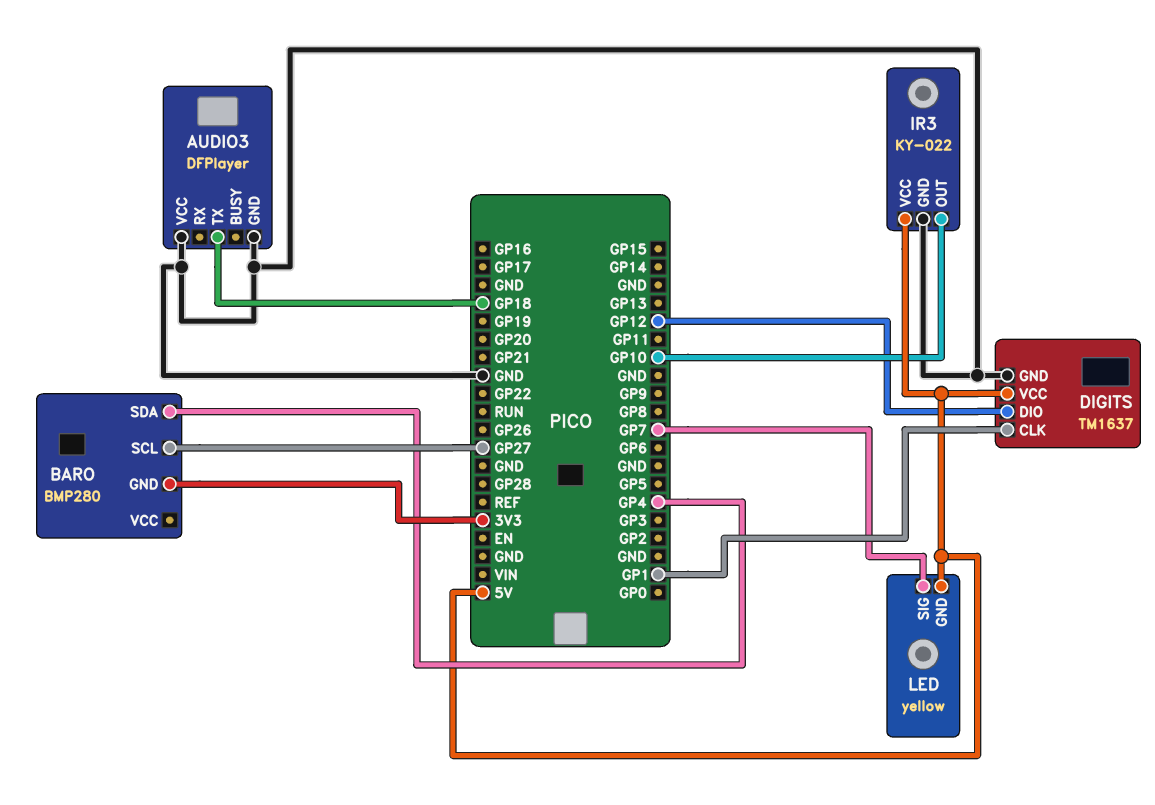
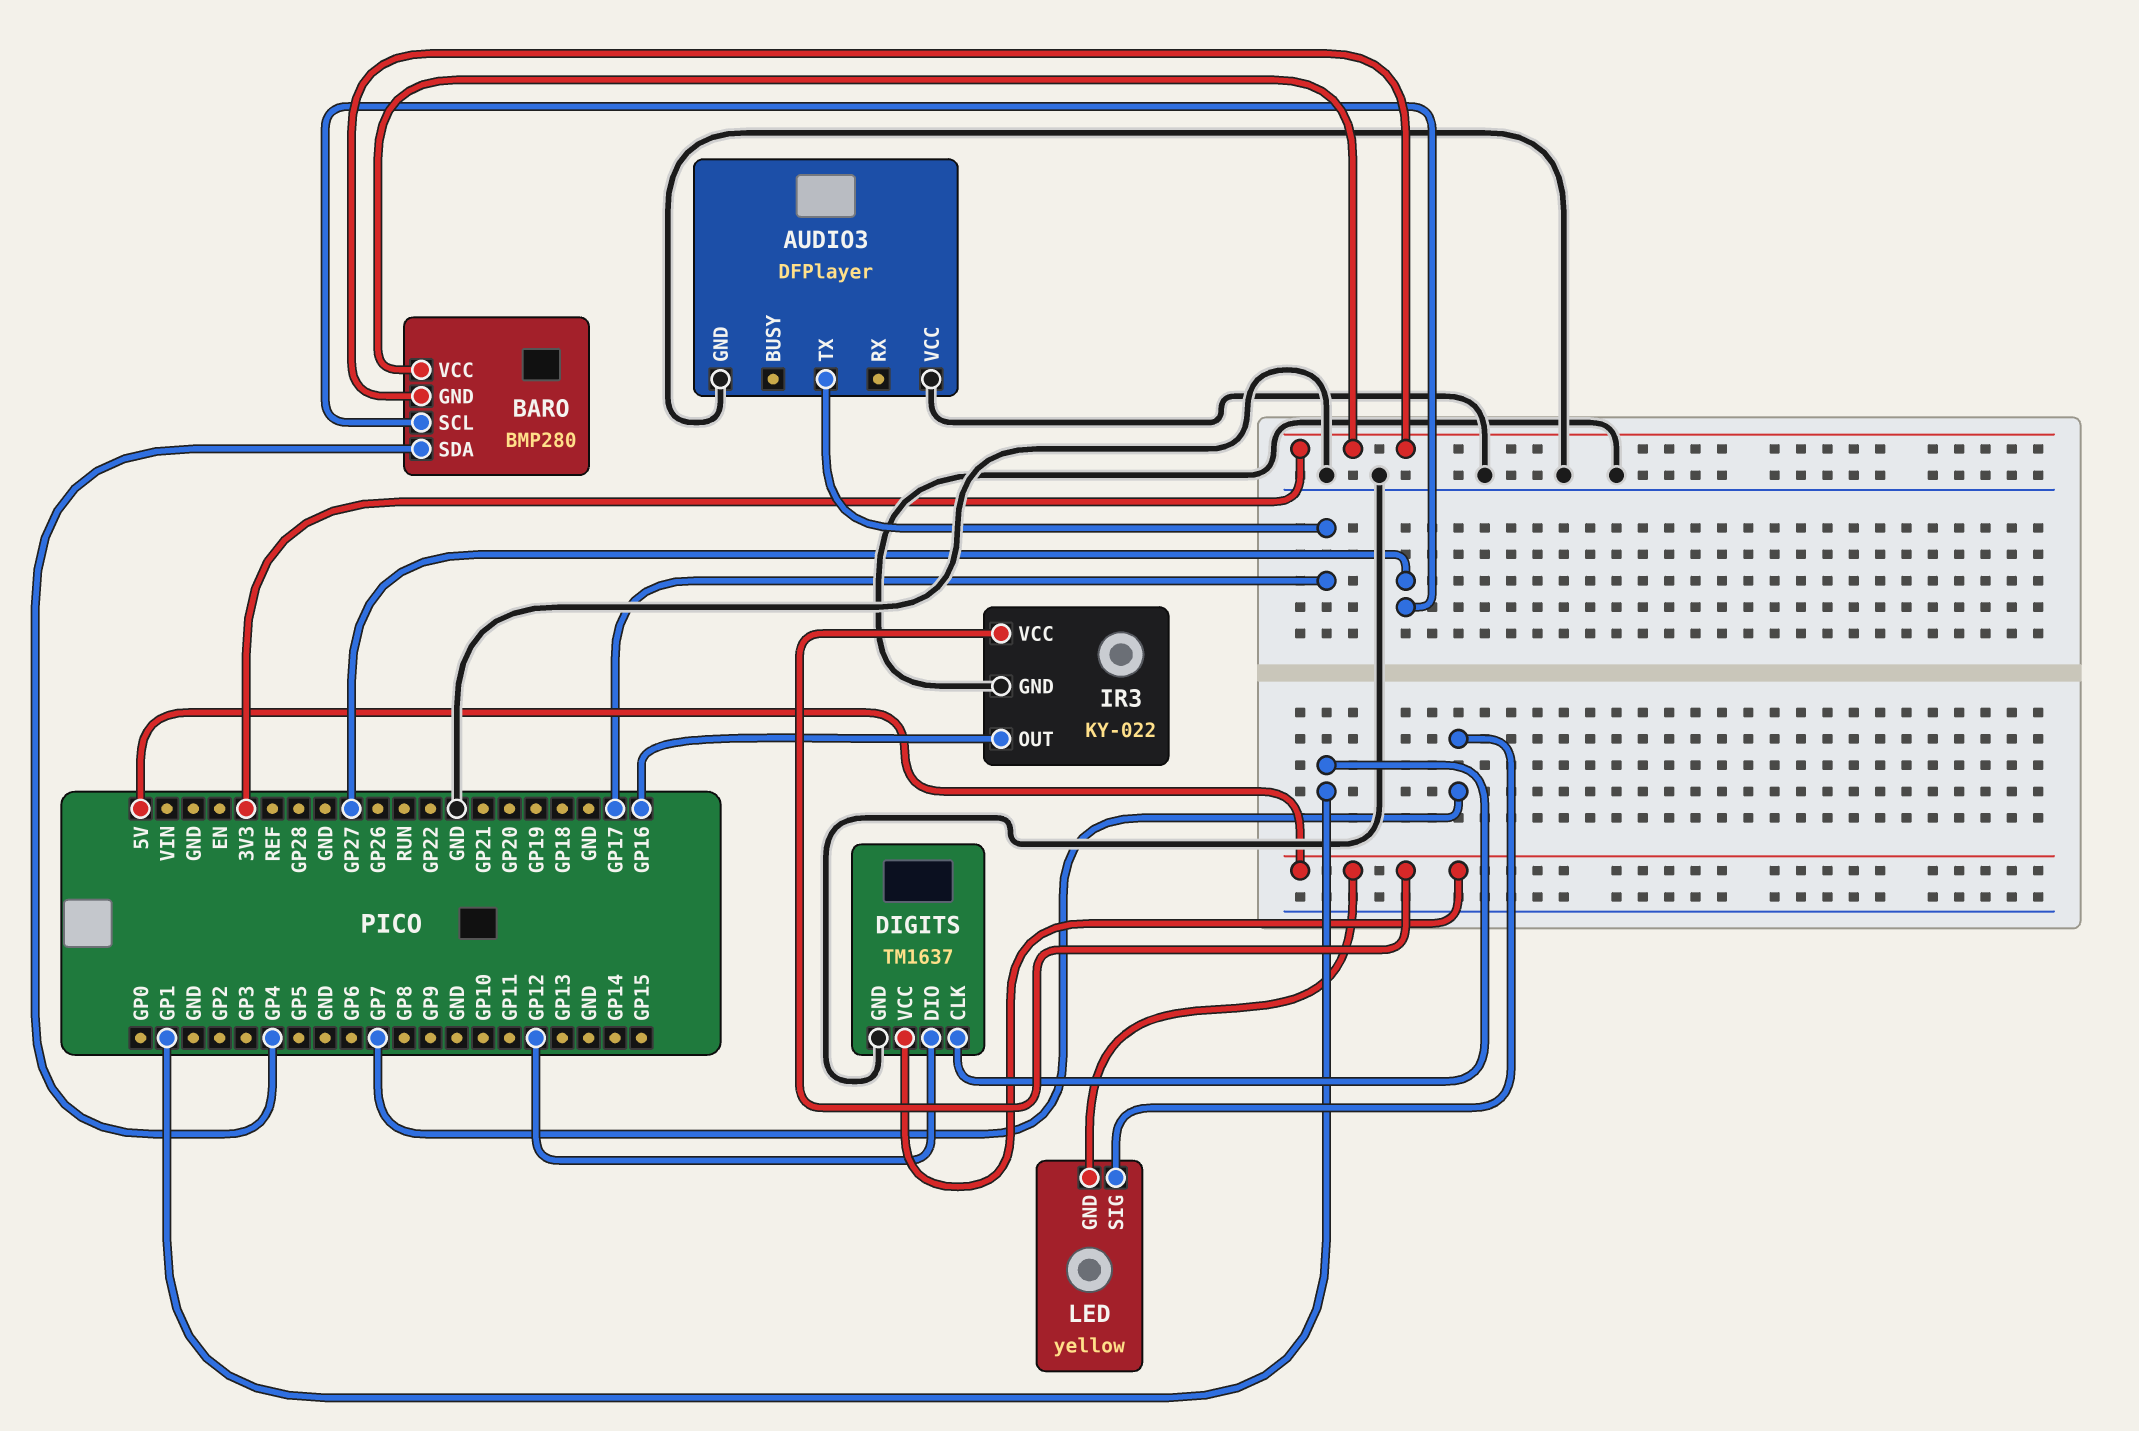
AUDIO3 pin TX: GP18 -> GP17
BARO pin VCC: none -> 3V3
IR3 pin OUT: GP10 -> GP16

